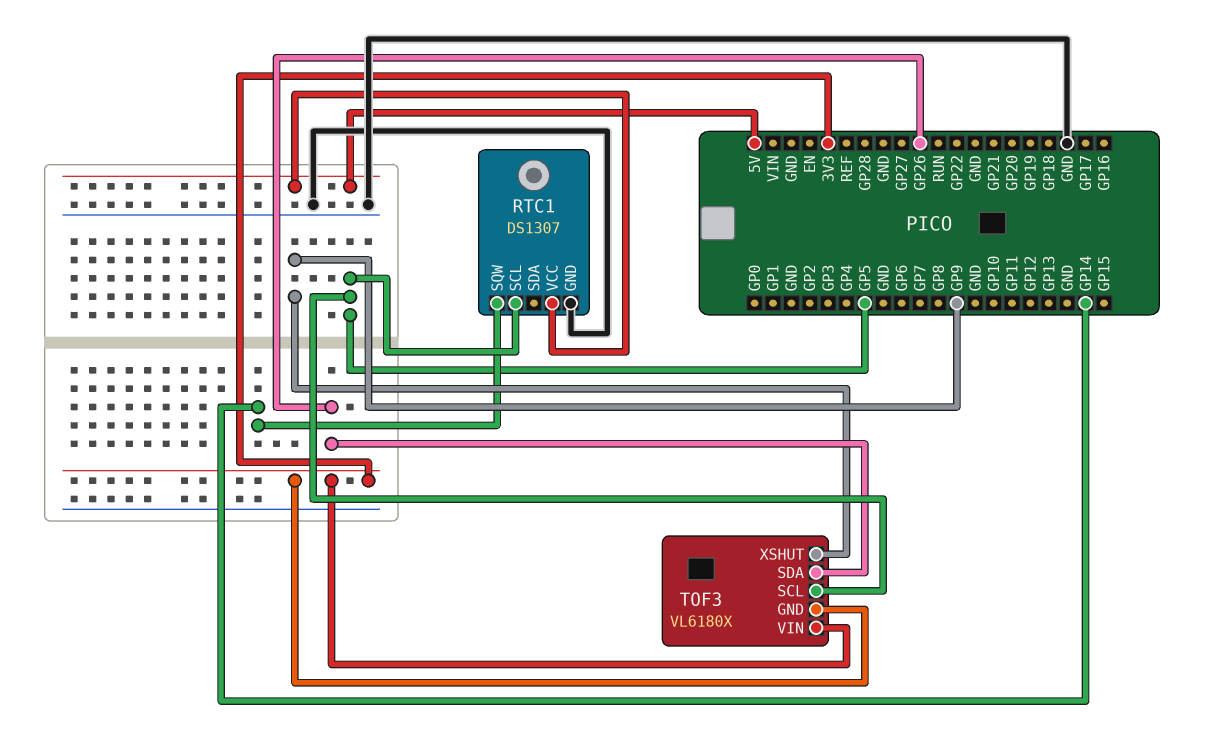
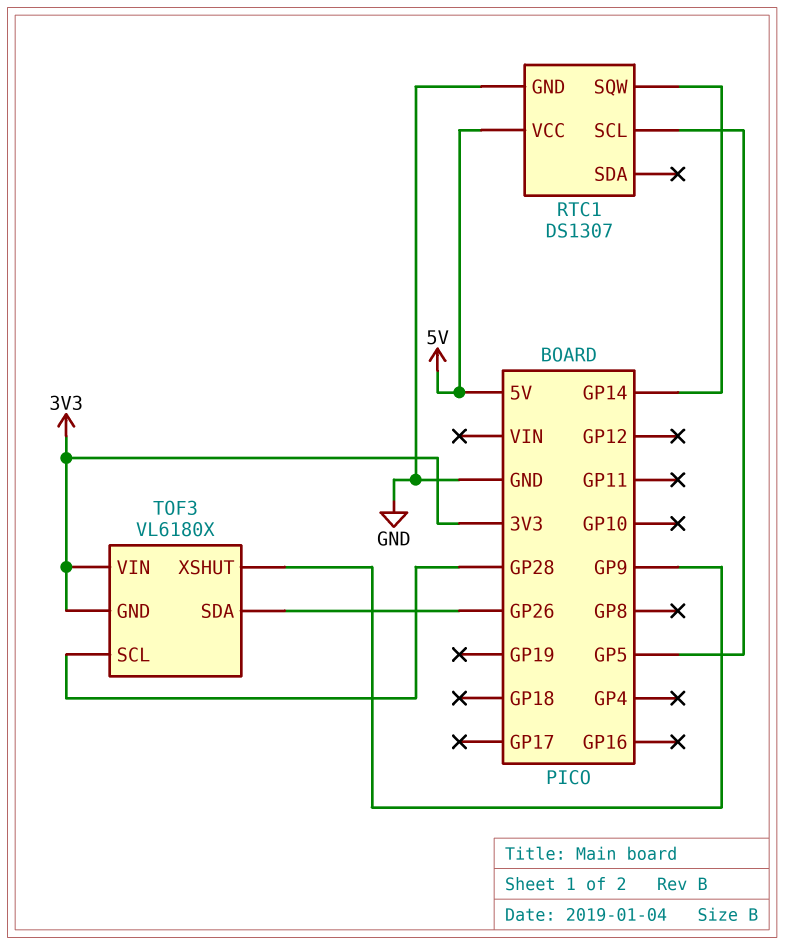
TOF3 pin SCL: GP5 -> GP28

